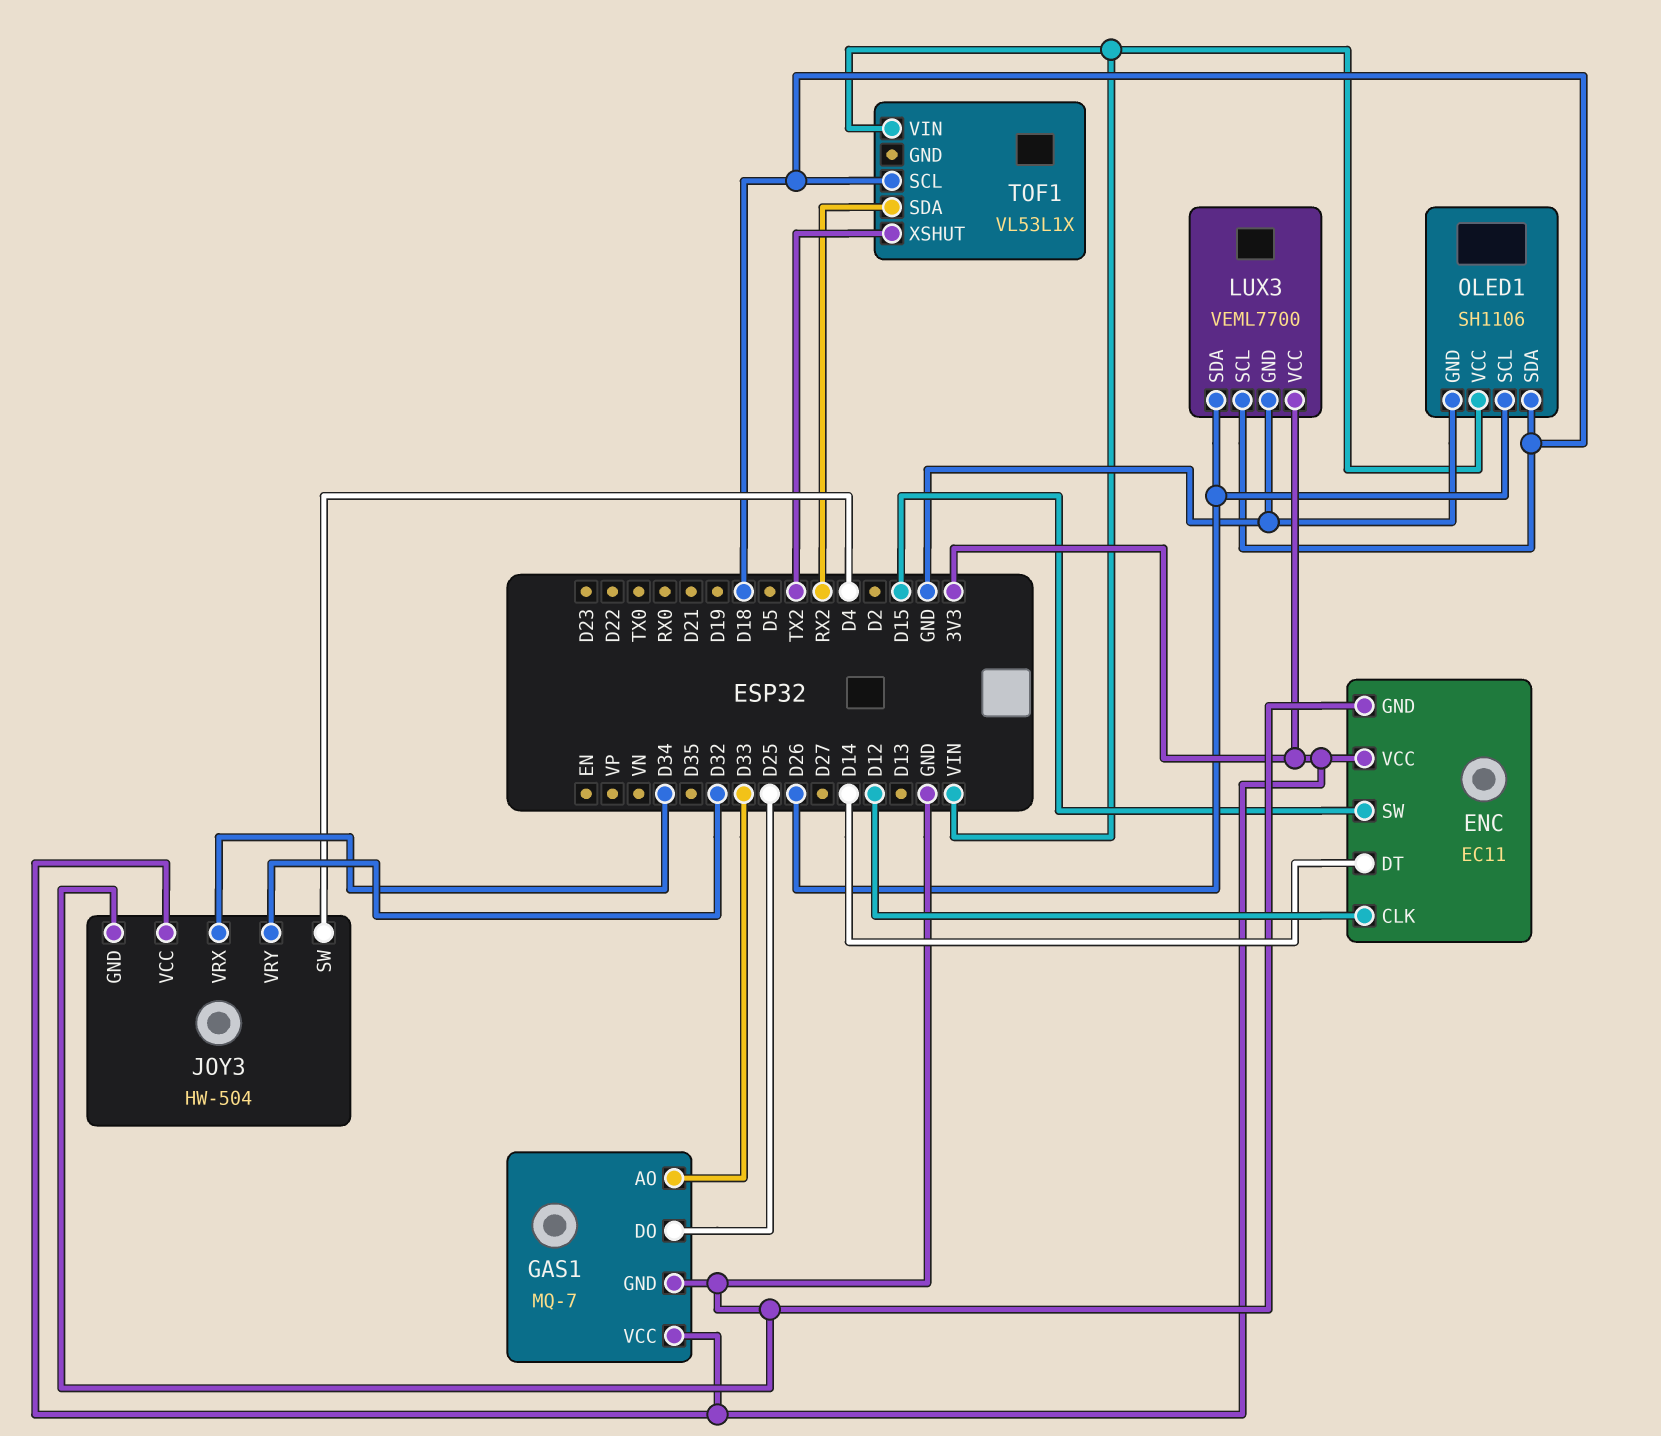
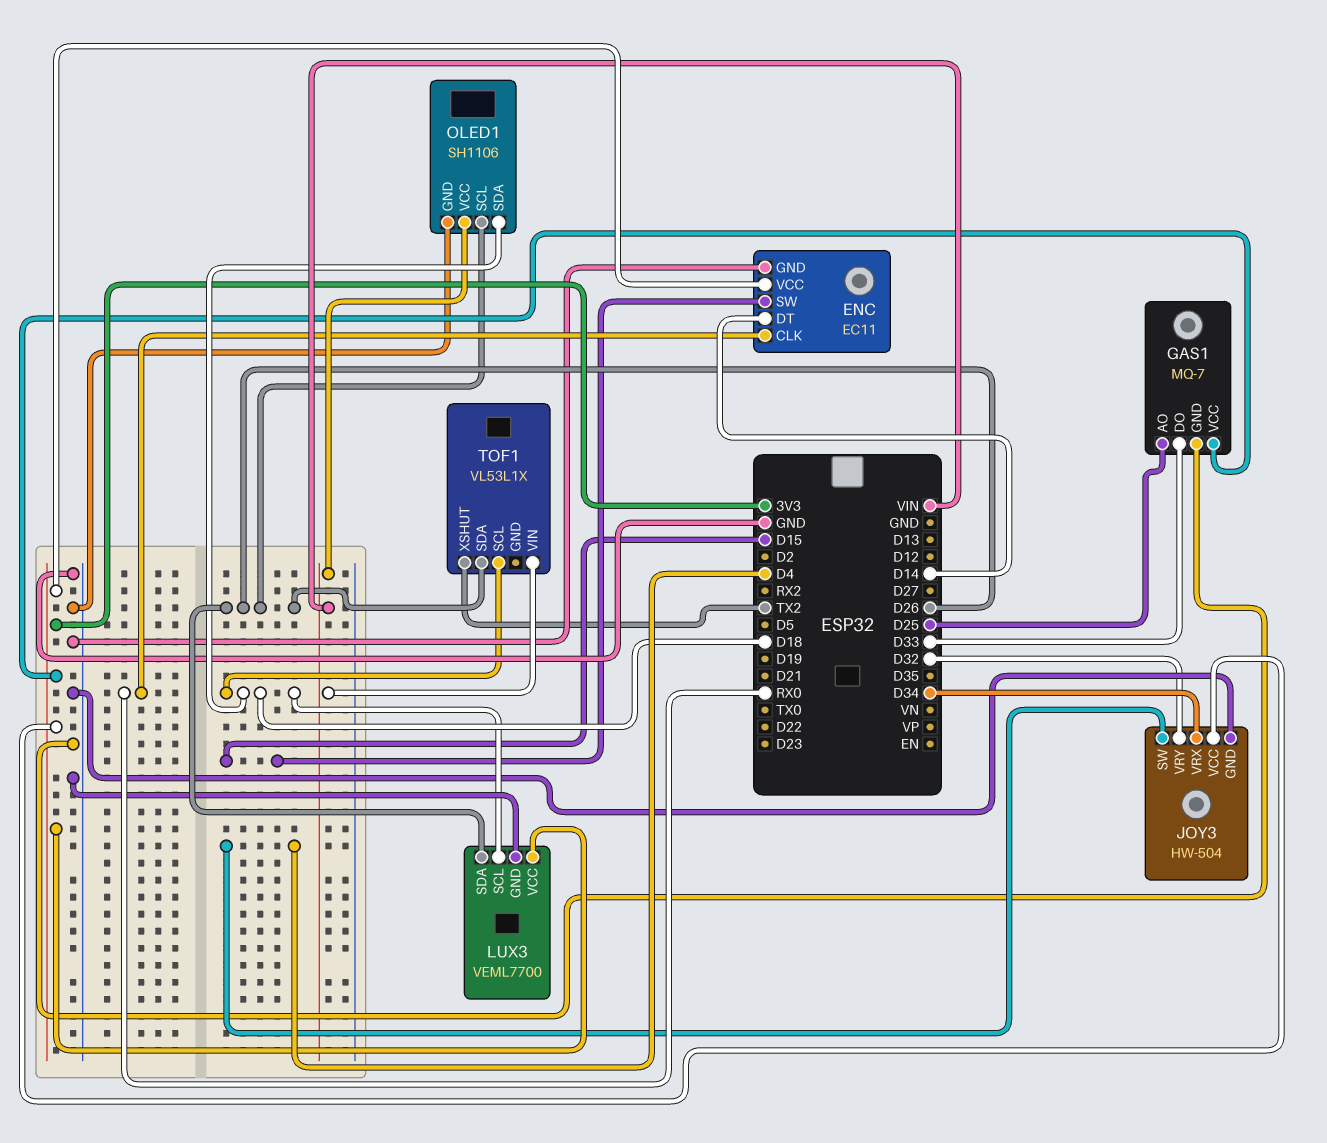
ENC pin CLK: D12 -> RX0
GAS1 pin AO: D33 -> D25
GAS1 pin DO: D25 -> D33
TOF1 pin SDA: RX2 -> D26

